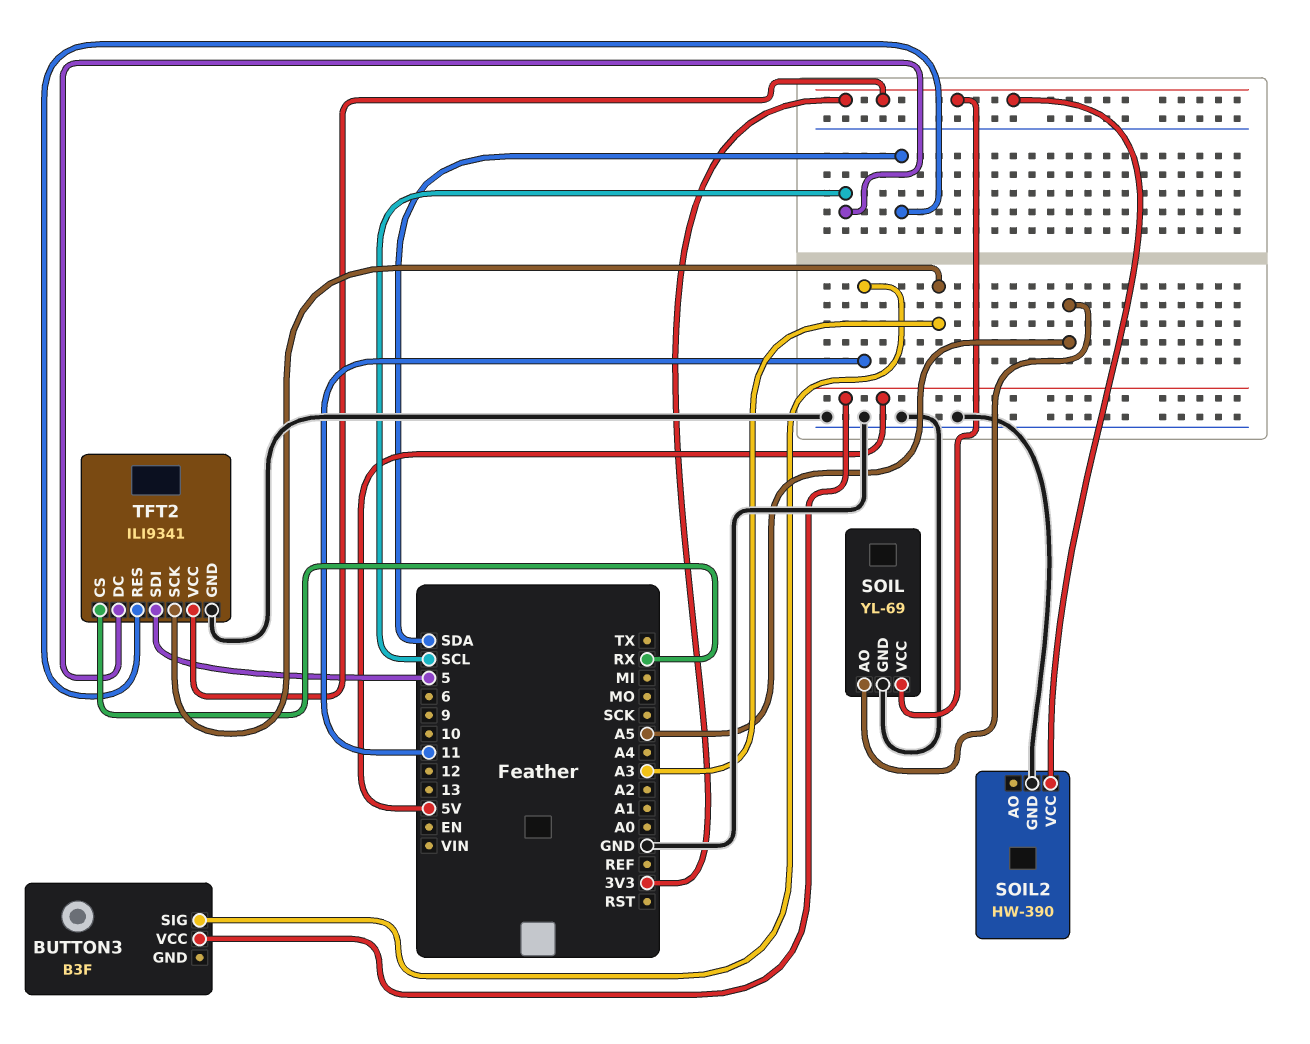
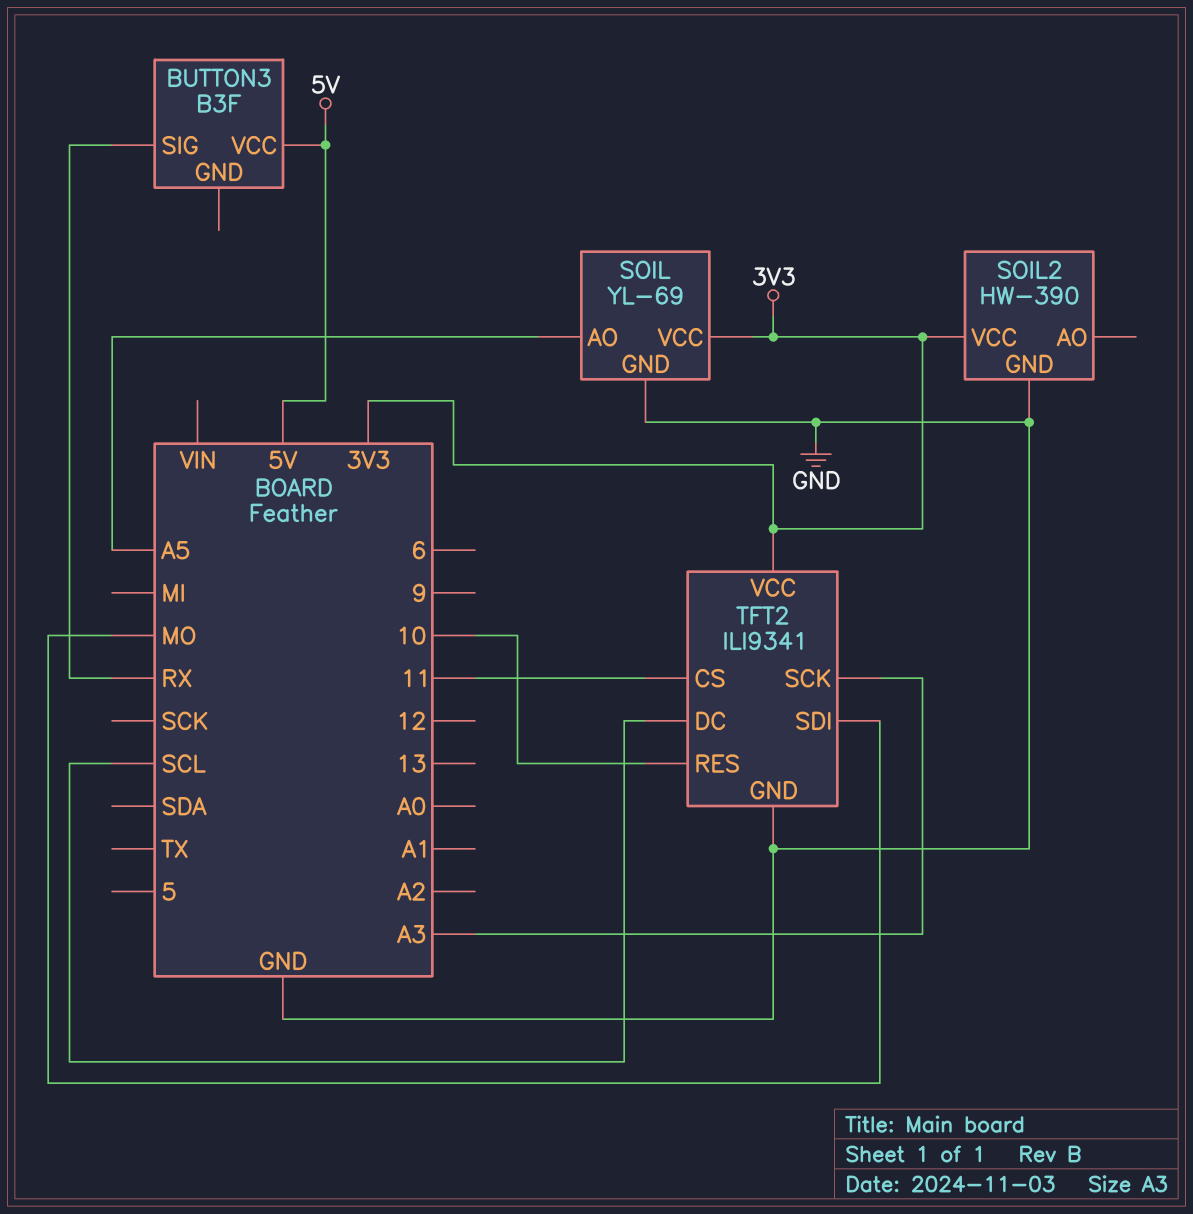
BUTTON3 pin SIG: 11 -> RX
TFT2 pin CS: RX -> 11
TFT2 pin RES: SDA -> 10
TFT2 pin SDI: 5 -> MO

